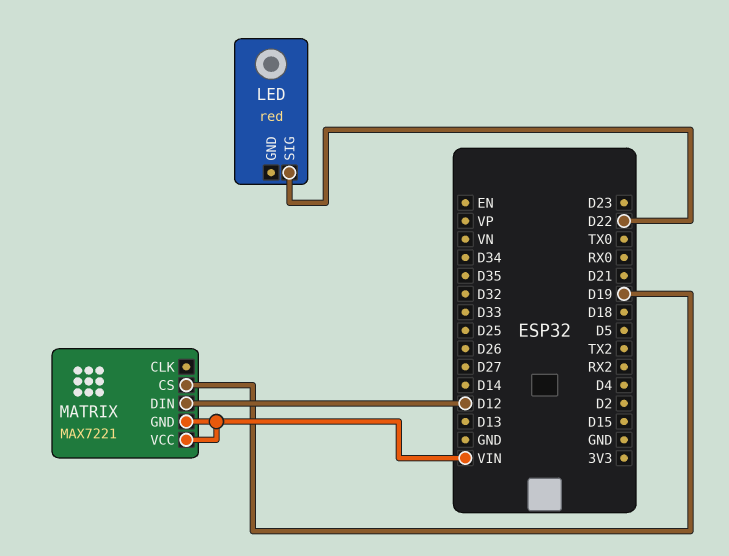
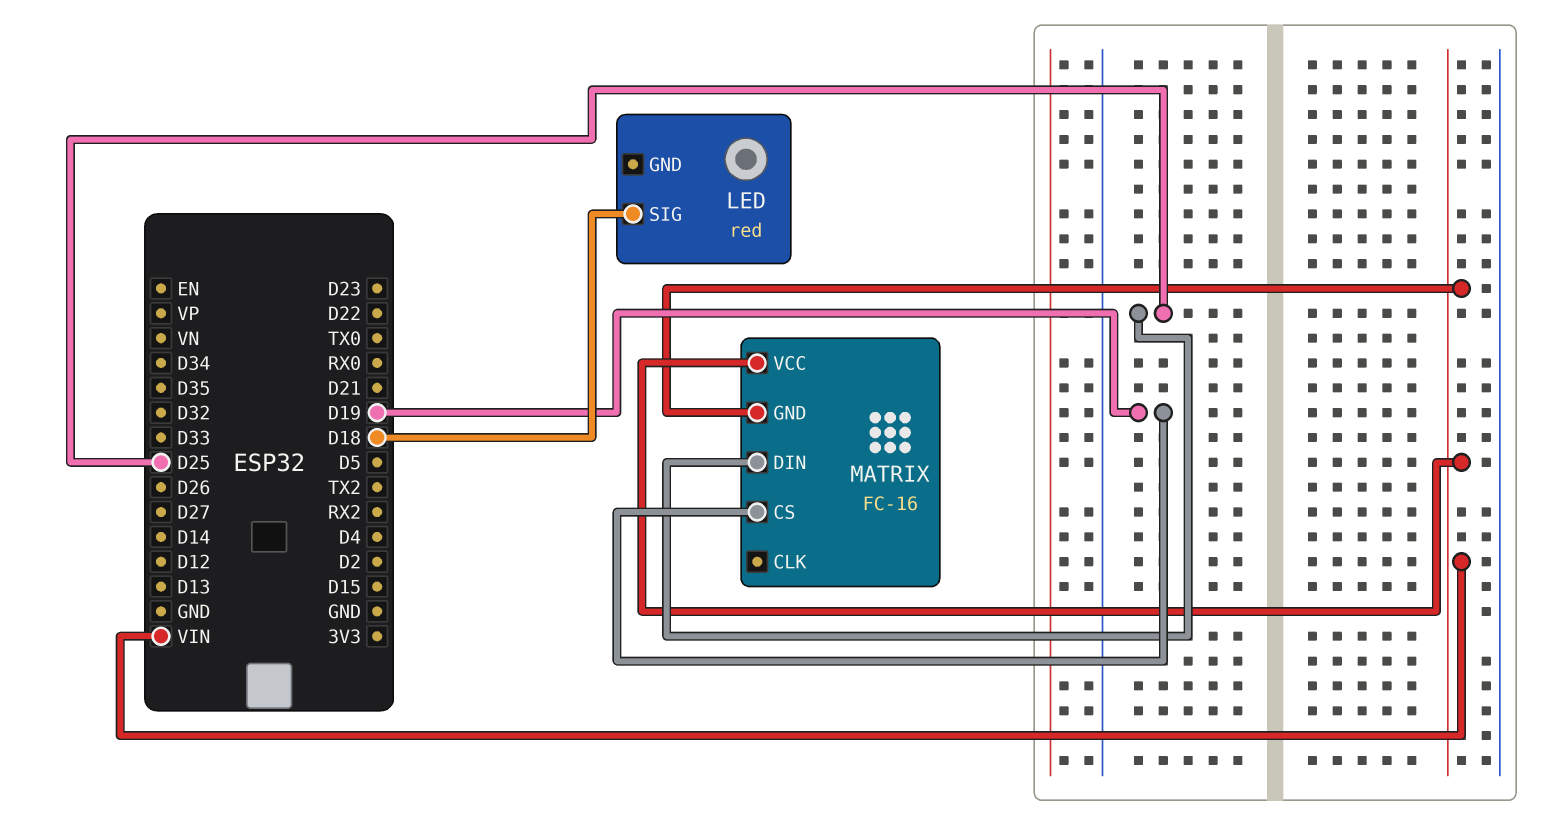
LED pin SIG: D22 -> D18
MATRIX: MAX7221 -> FC-16
MATRIX pin DIN: D12 -> D25

